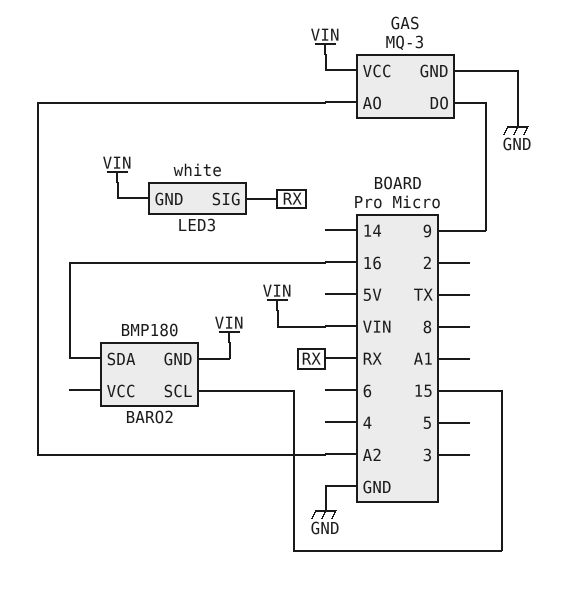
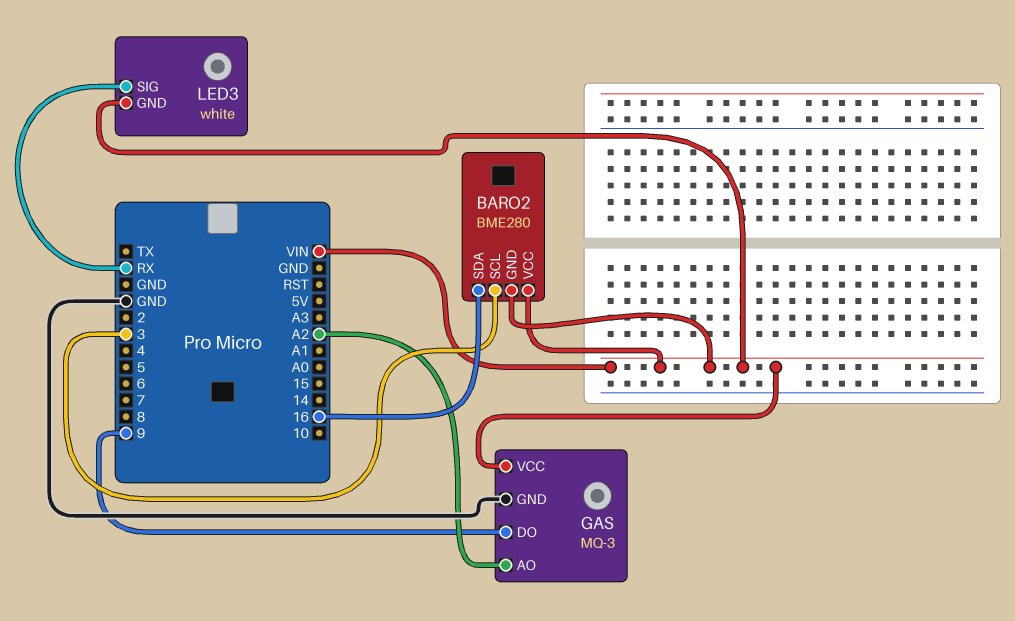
BARO2: BMP180 -> BME280
BARO2 pin SCL: 15 -> 3
BARO2 pin VCC: none -> VIN

